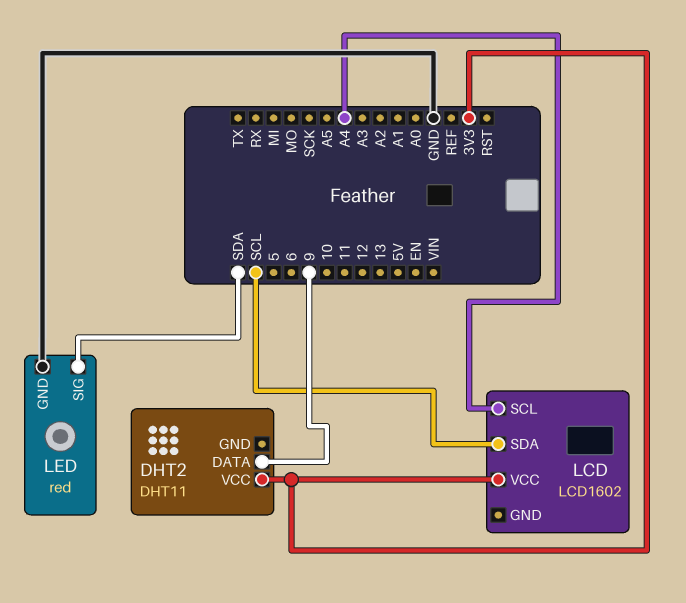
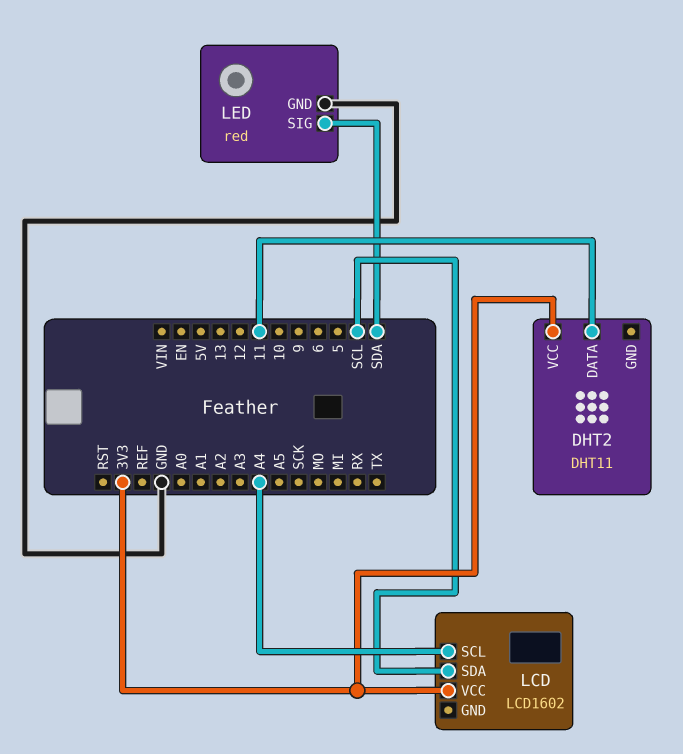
DHT2 pin DATA: 9 -> 11

